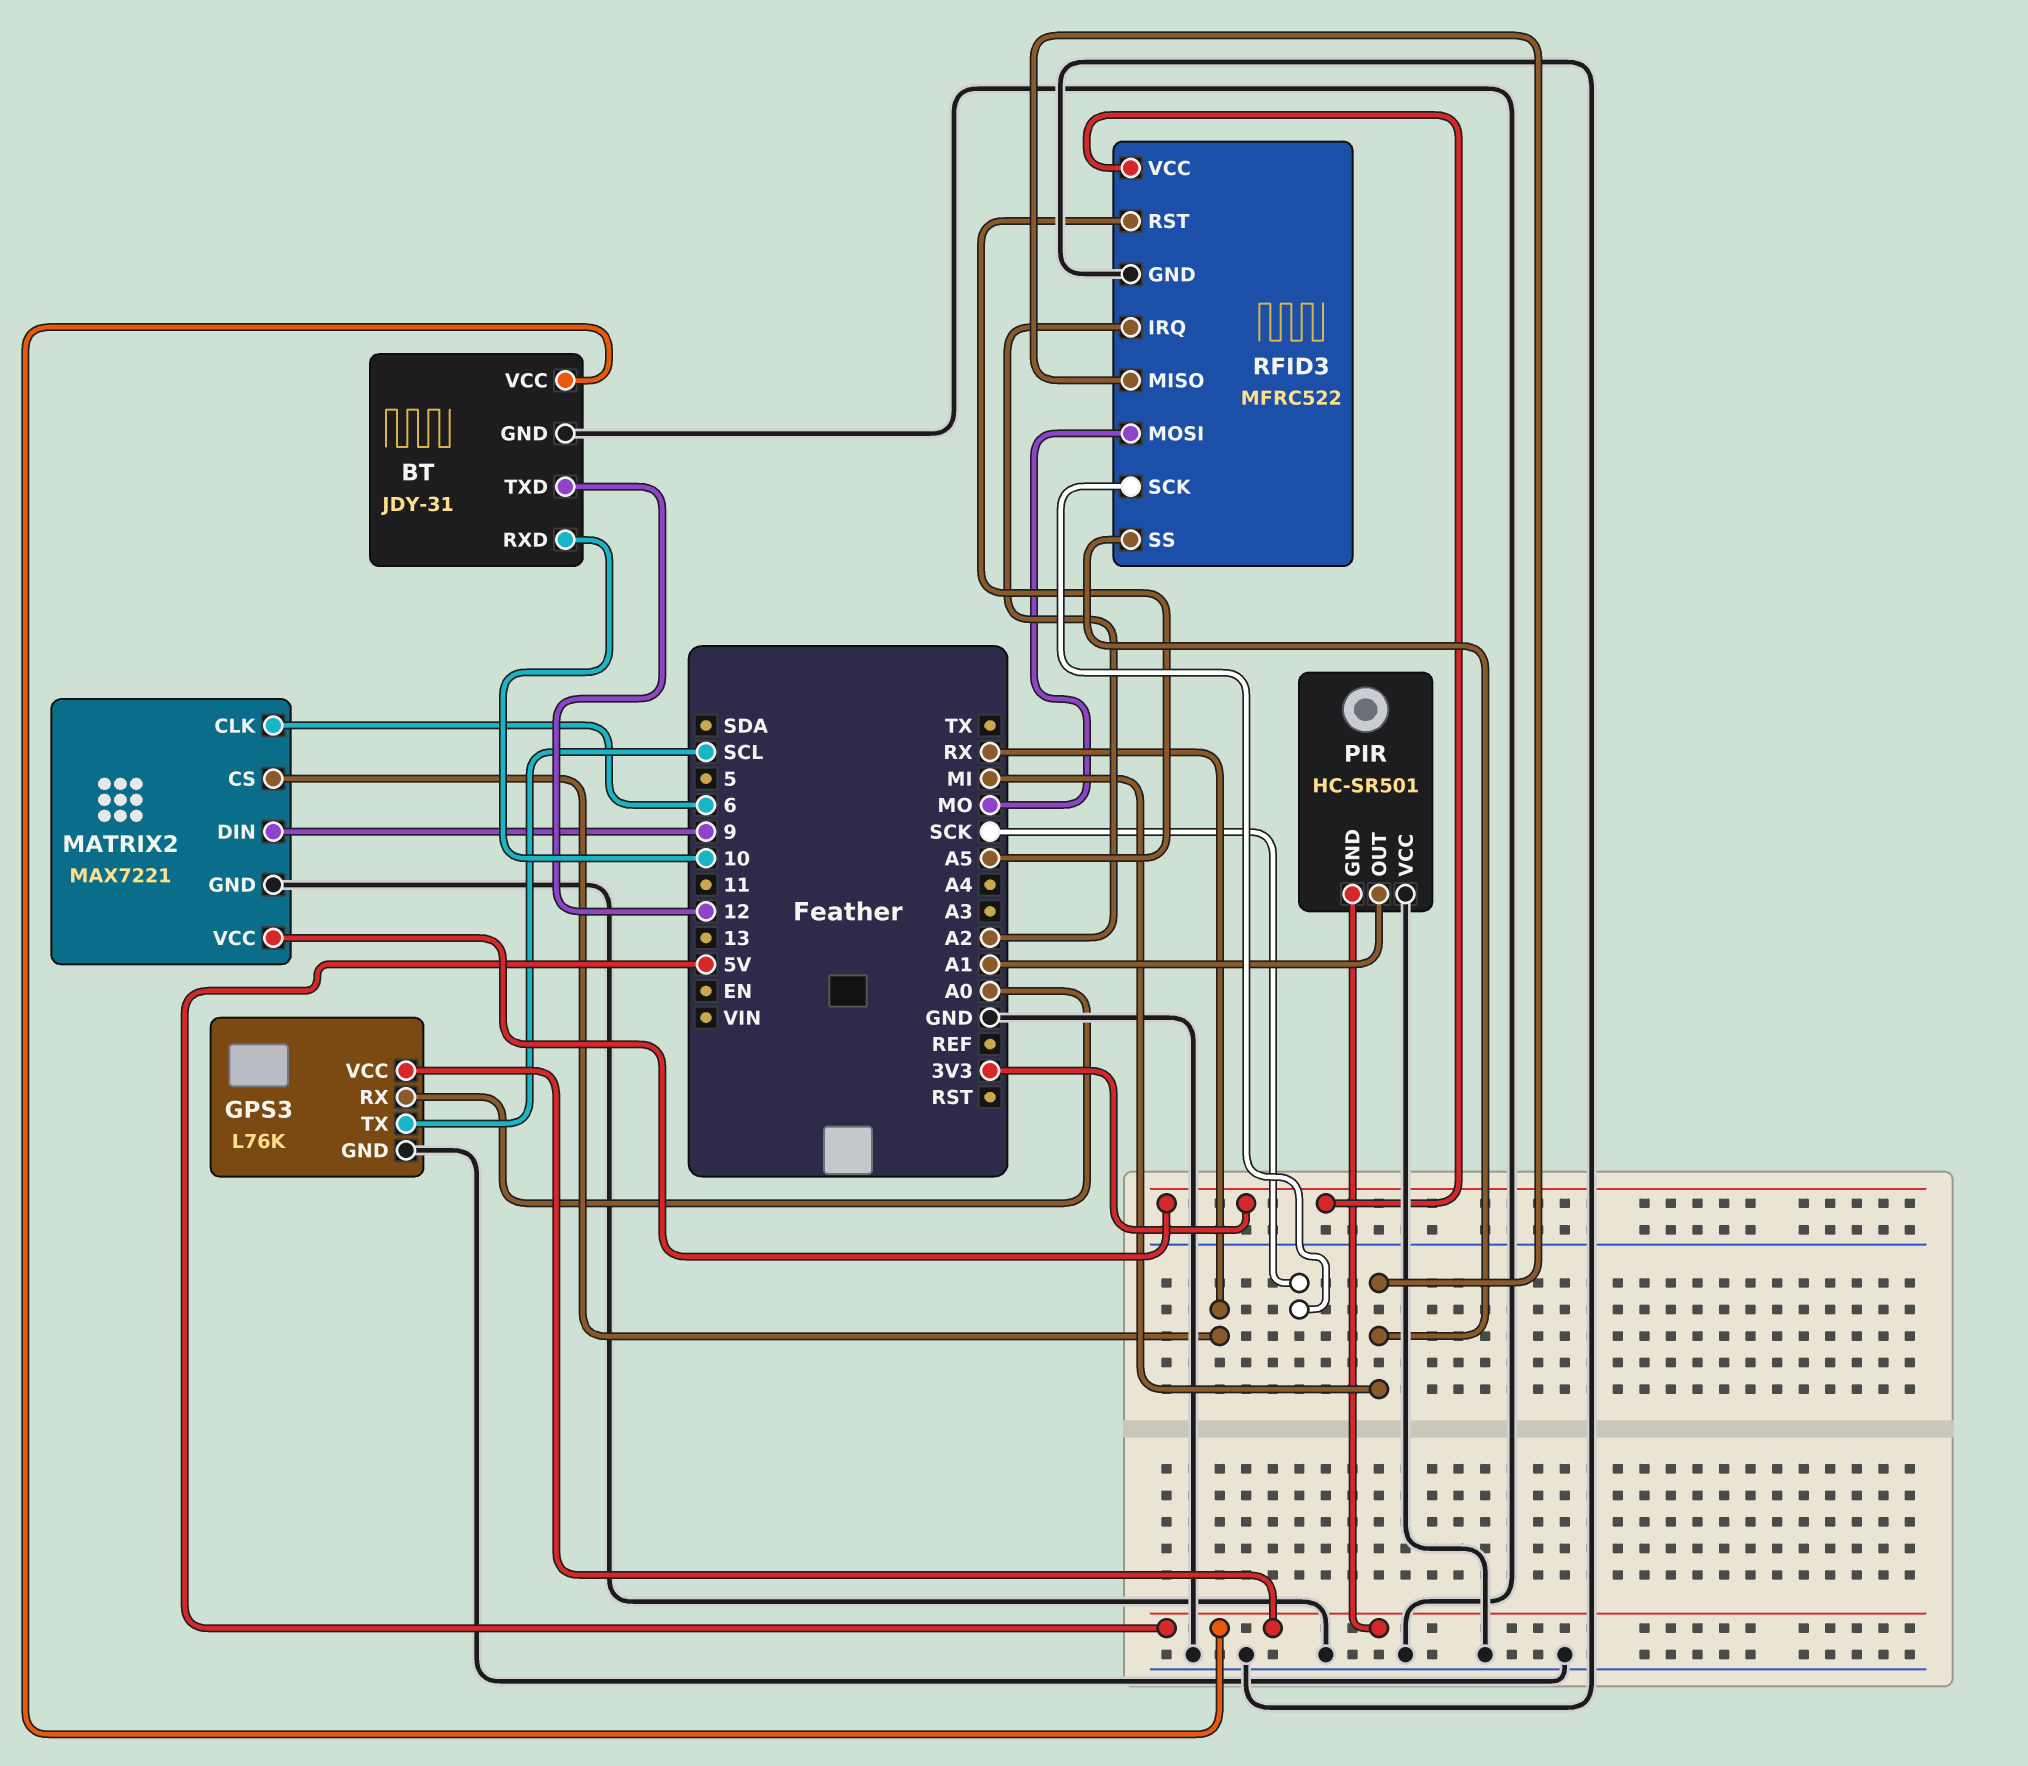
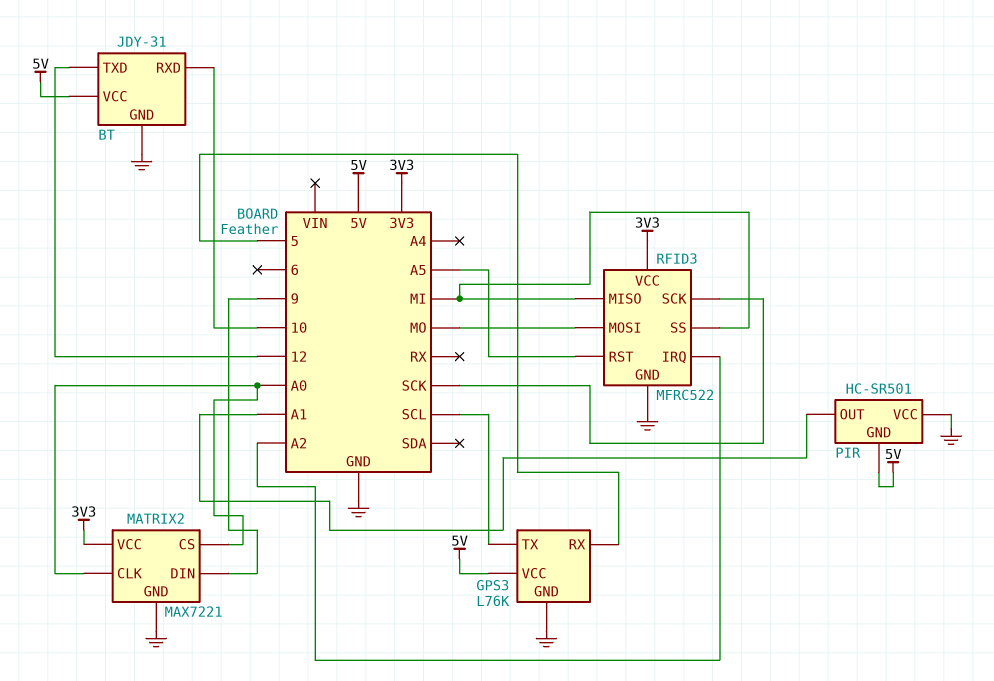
GPS3 pin RX: A0 -> 5
MATRIX2 pin CLK: 6 -> A0
MATRIX2 pin CS: RX -> A0

